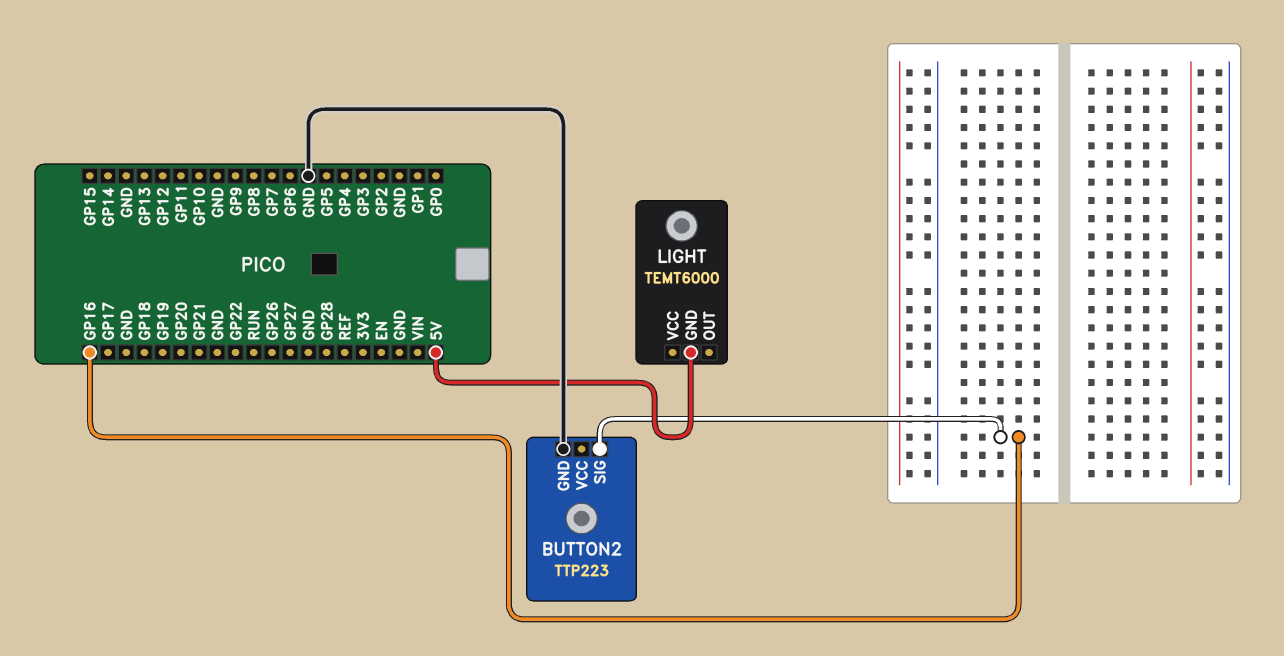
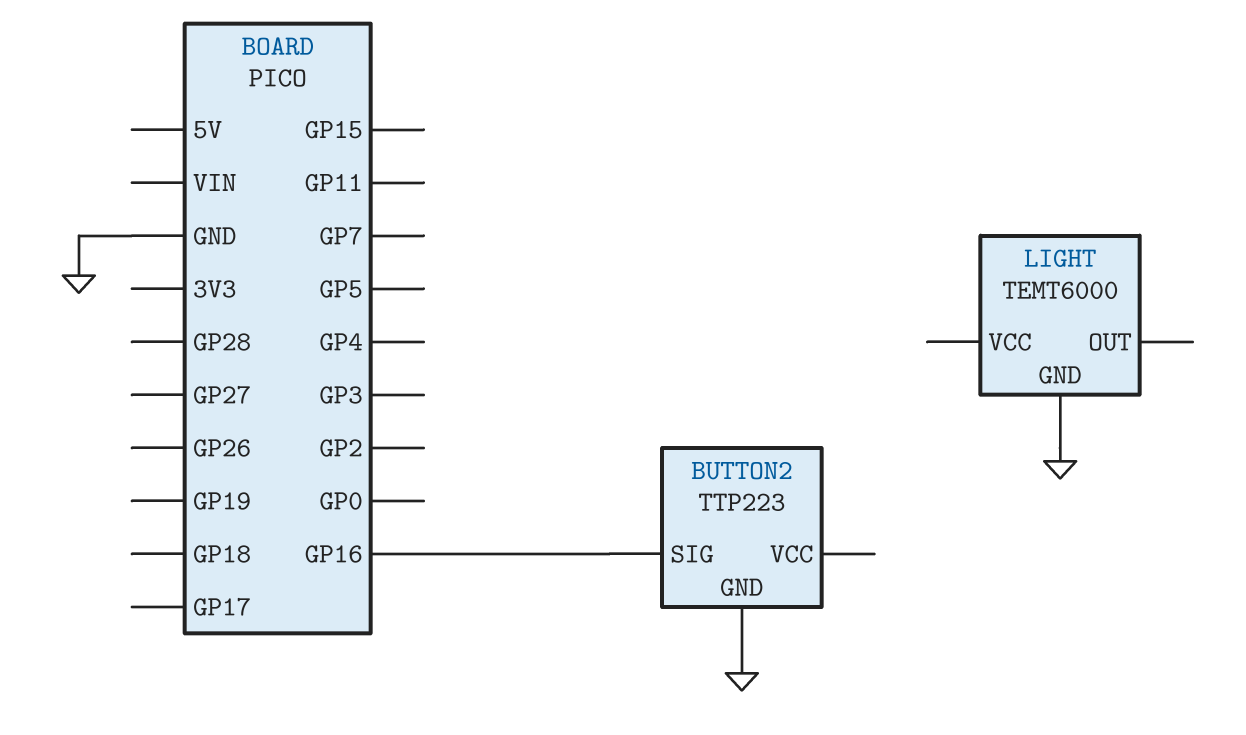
LIGHT pin GND: 5V -> GND

